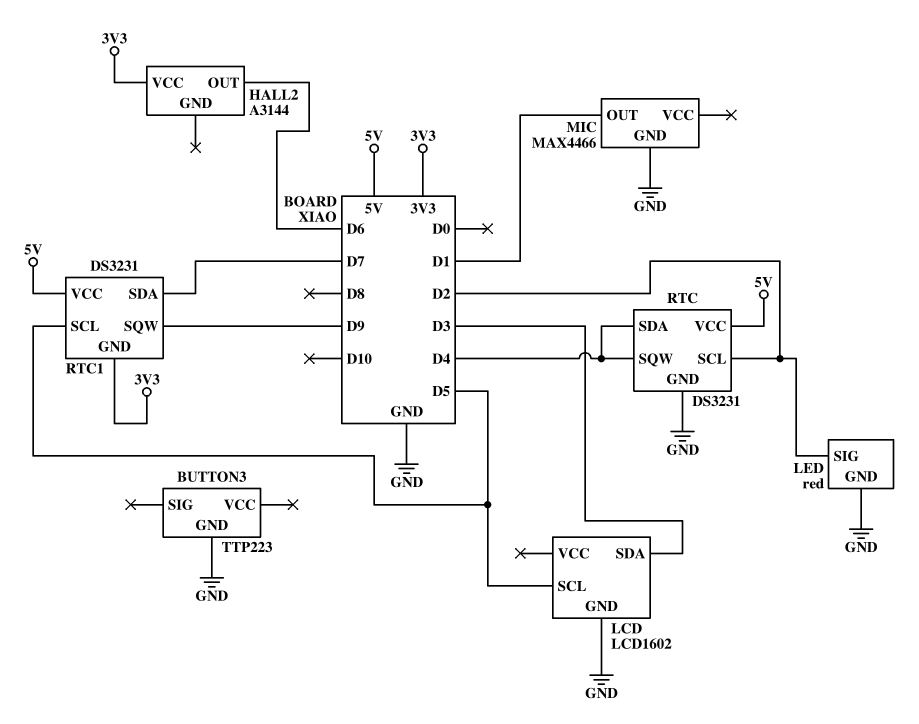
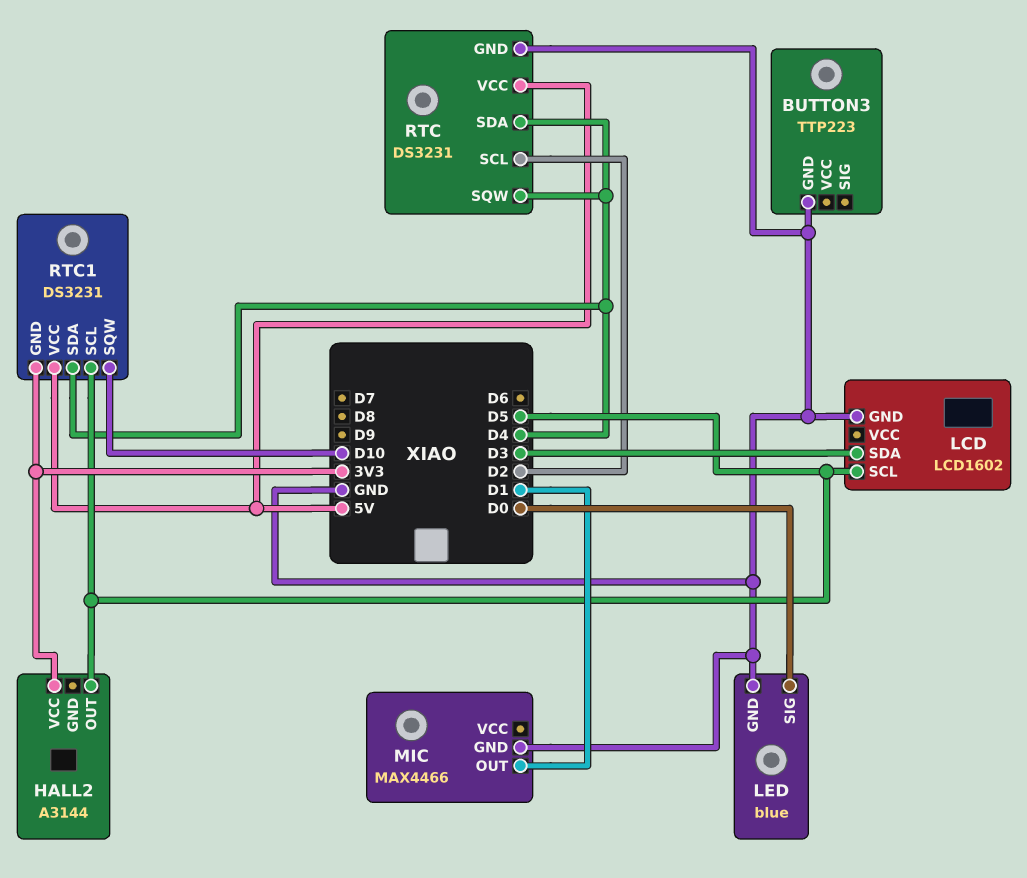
HALL2 pin OUT: D6 -> D5
LED: red -> blue
LED pin SIG: D2 -> D0
RTC1 pin SDA: D7 -> D4
RTC1 pin SQW: D9 -> D10

